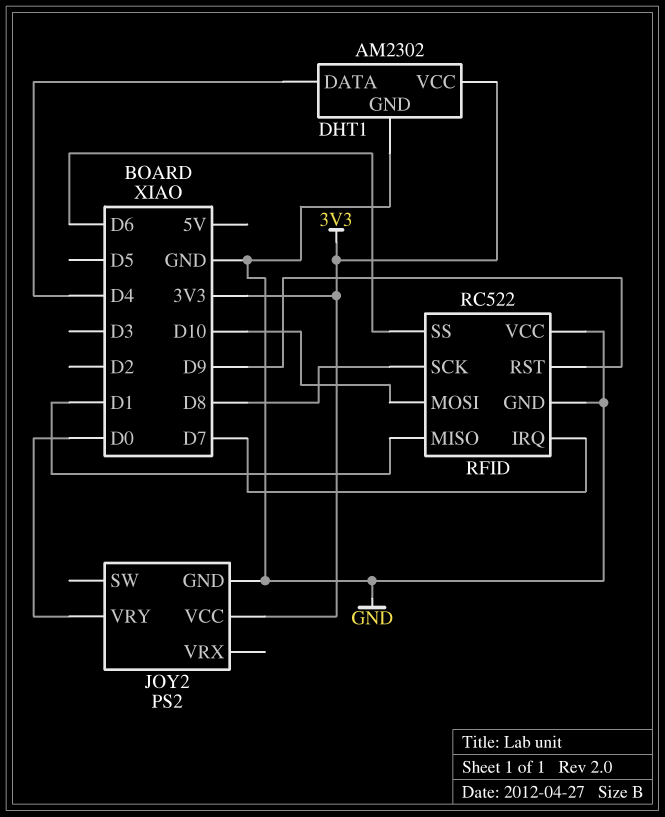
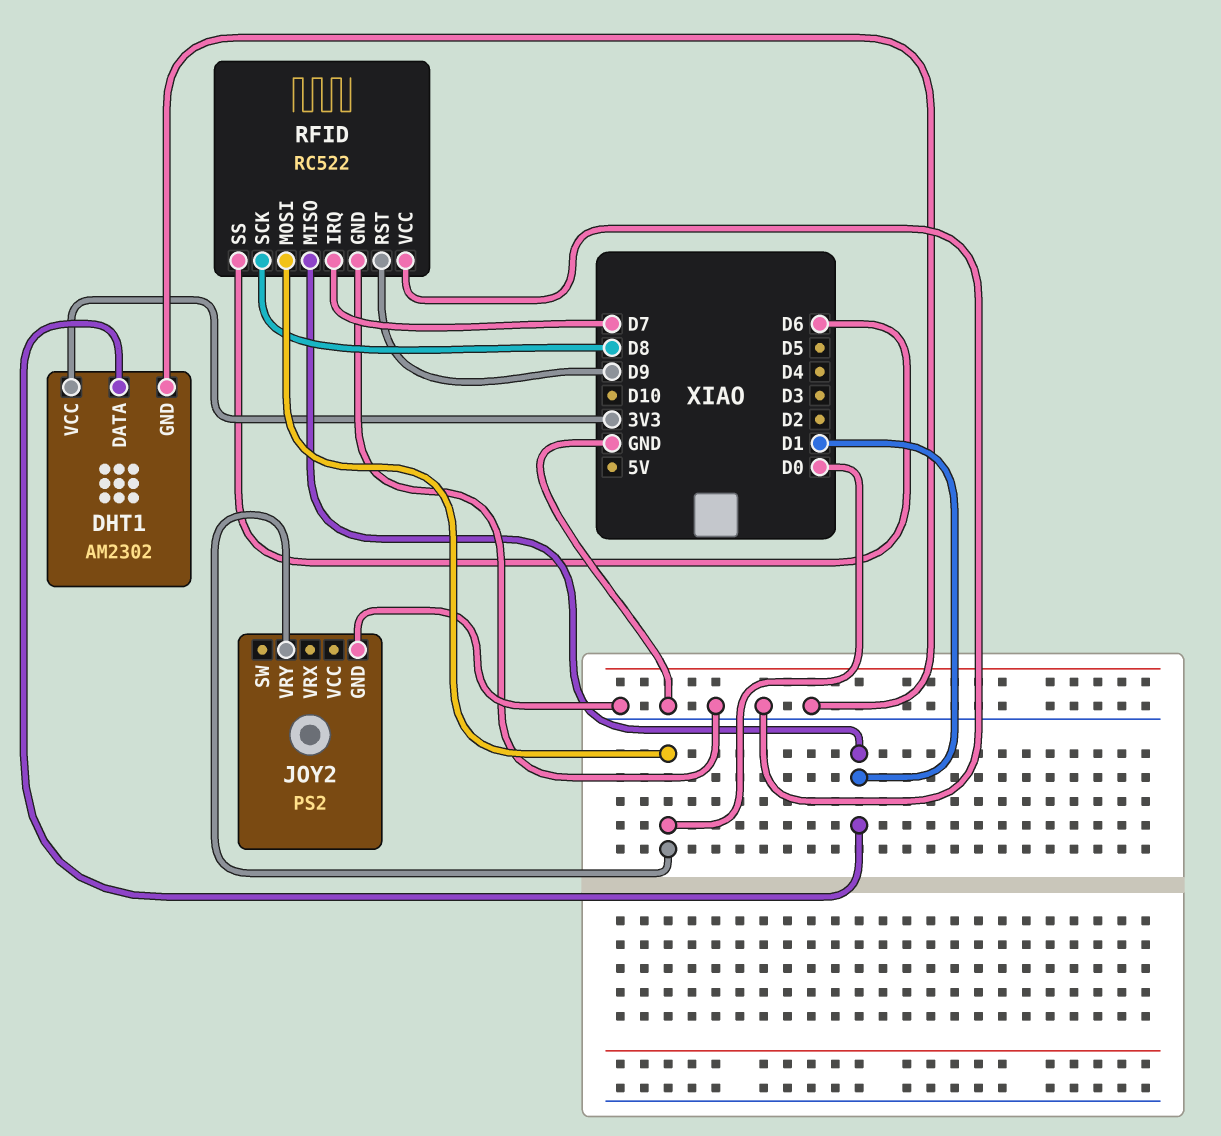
DHT1 pin DATA: D4 -> D1
JOY2 pin VCC: 3V3 -> none
RFID pin MOSI: D10 -> D0

